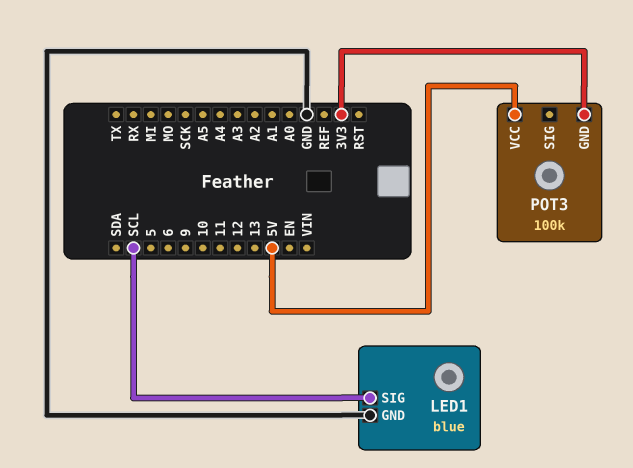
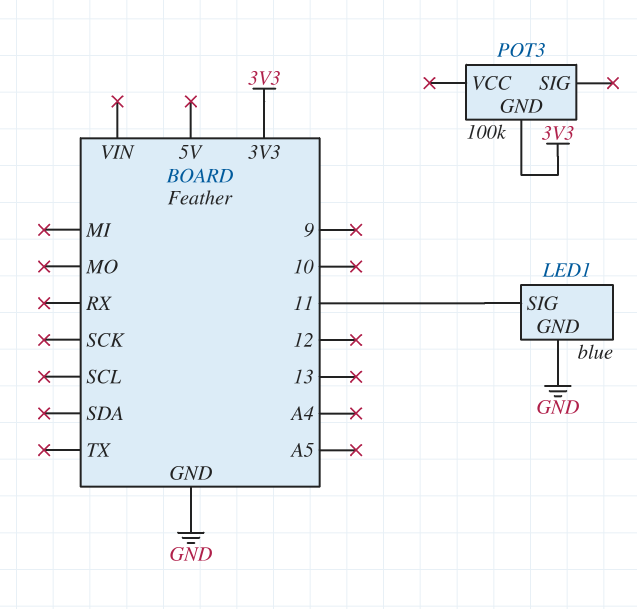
LED1 pin SIG: SCL -> 11
POT3 pin VCC: 5V -> none

